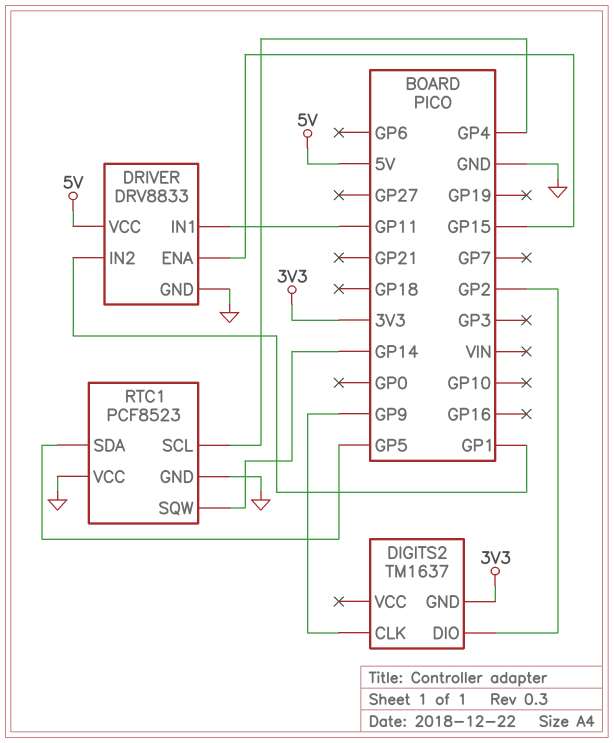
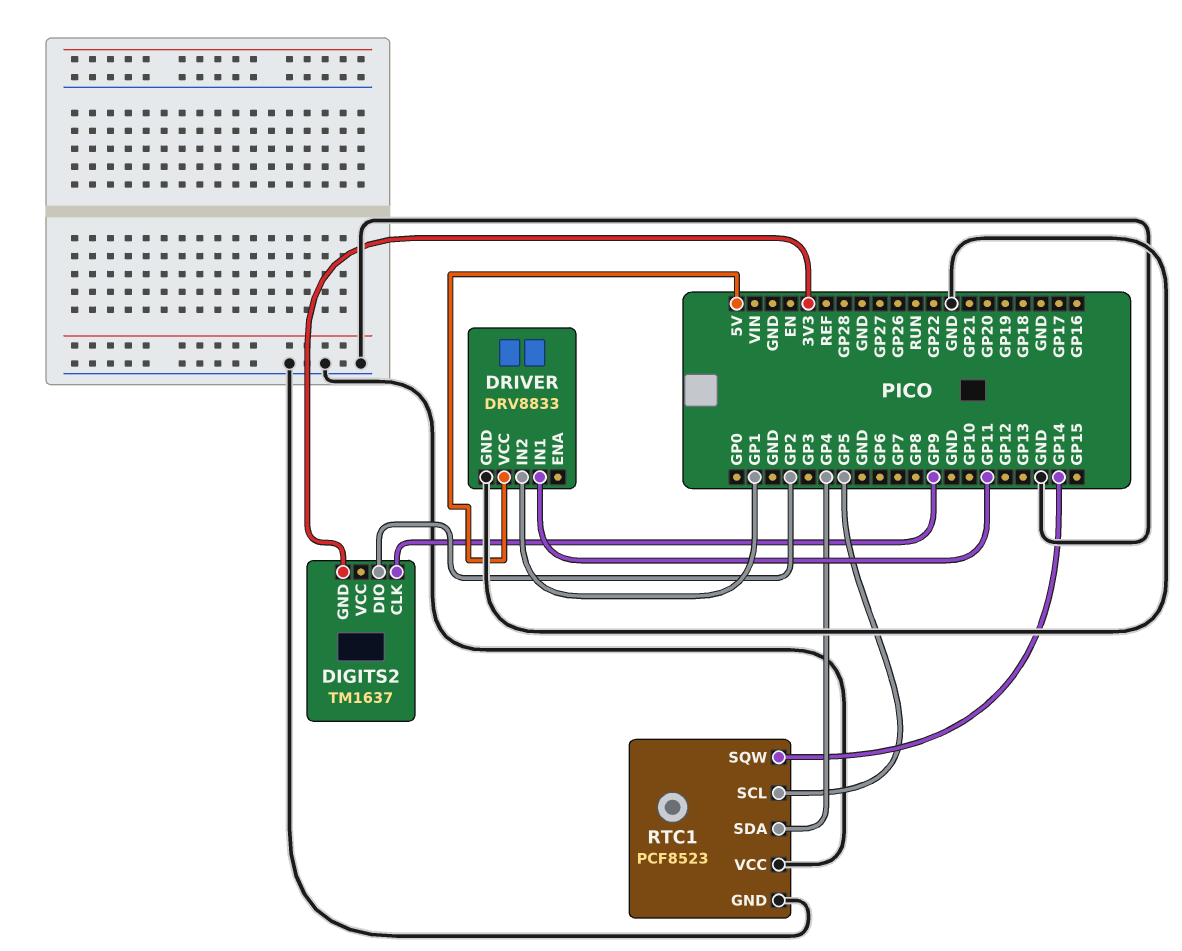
DRIVER pin ENA: GP15 -> none
RTC1 pin SCL: GP4 -> GP5
RTC1 pin SDA: GP5 -> GP4

